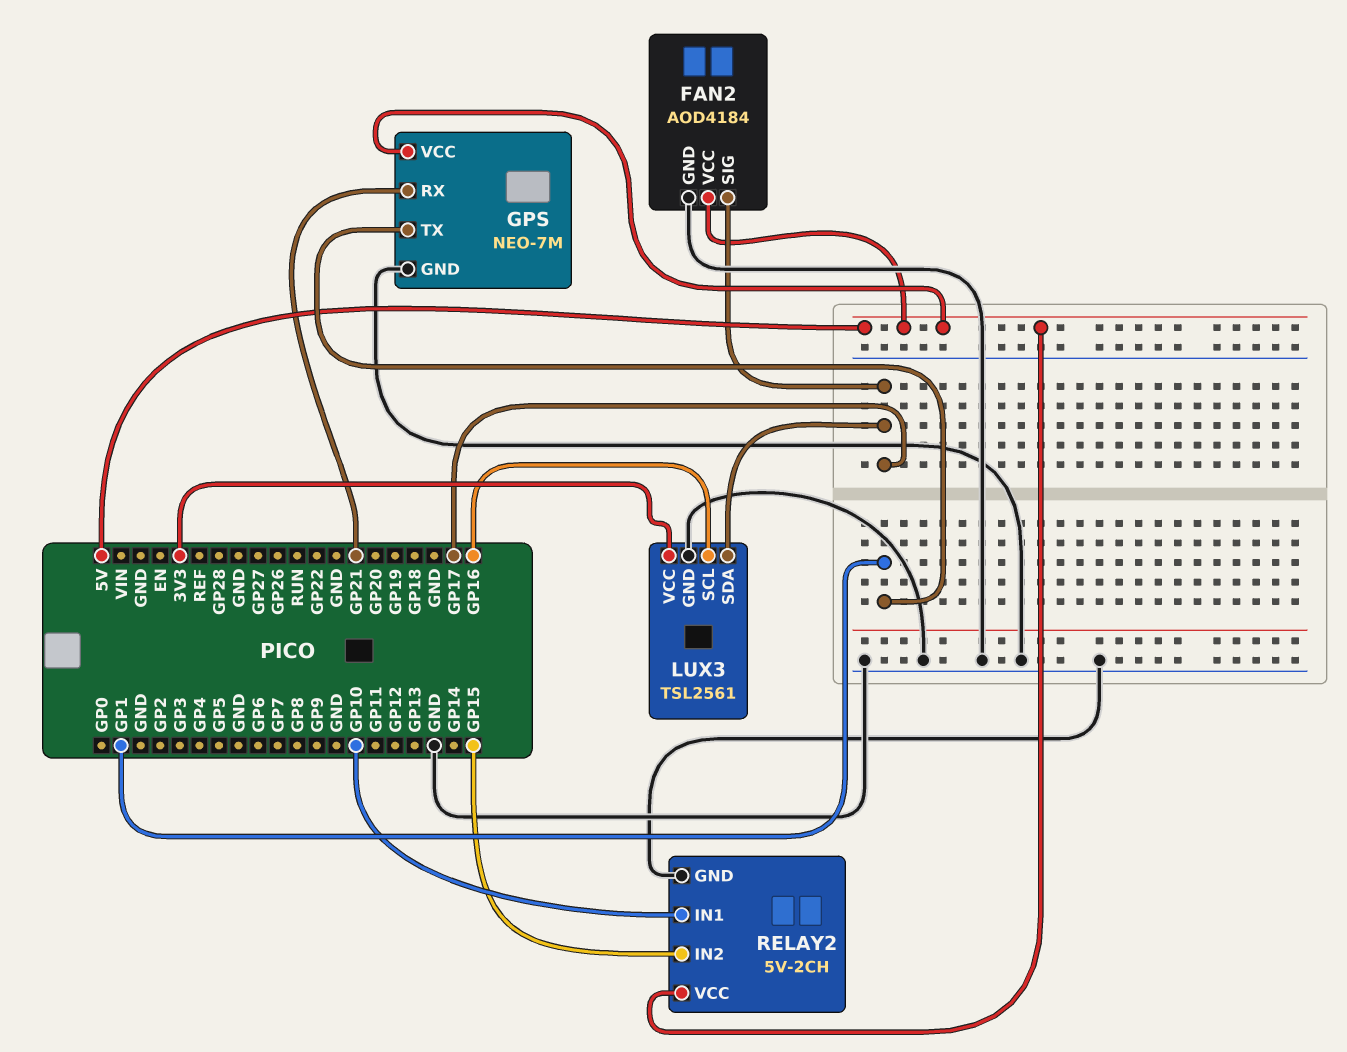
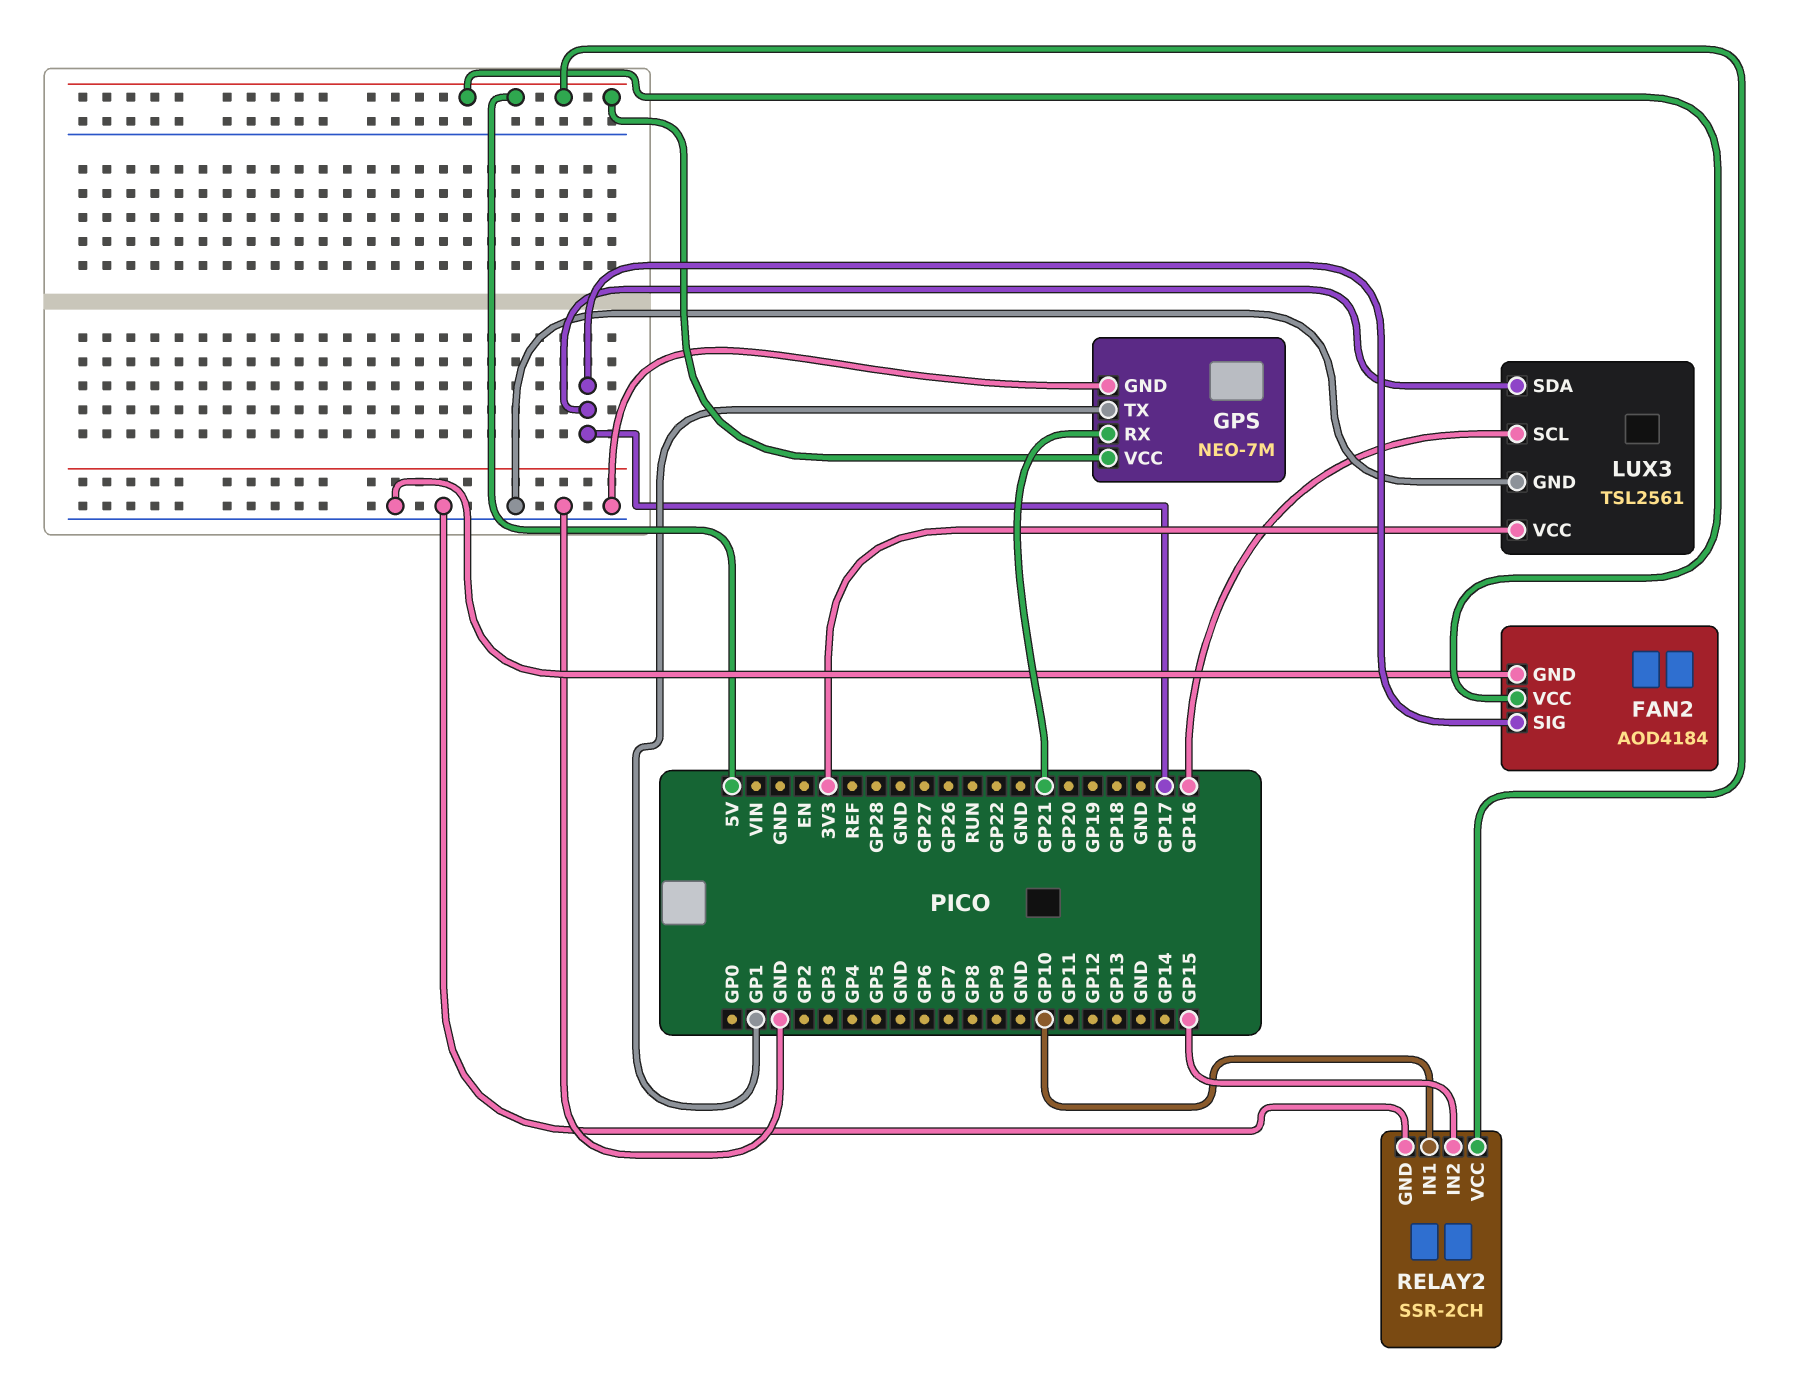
RELAY2: 5V-2CH -> SSR-2CH

